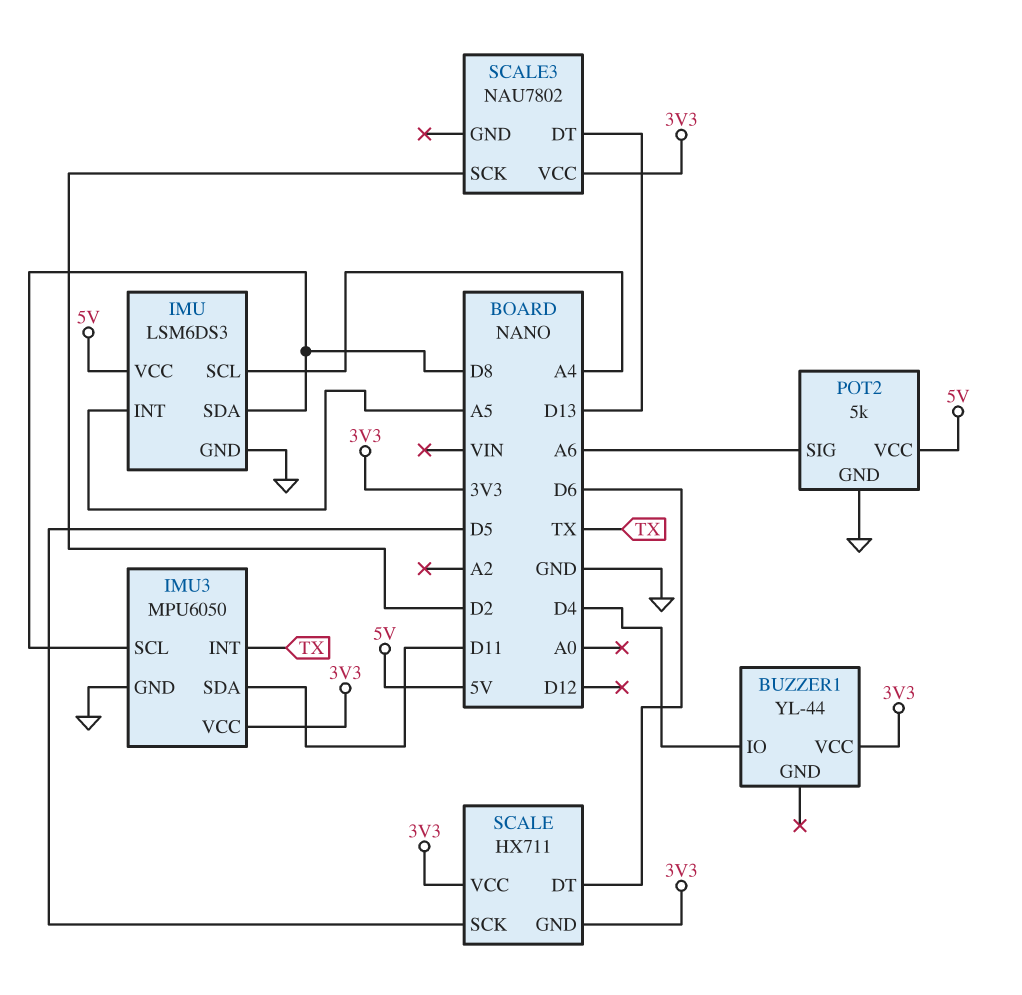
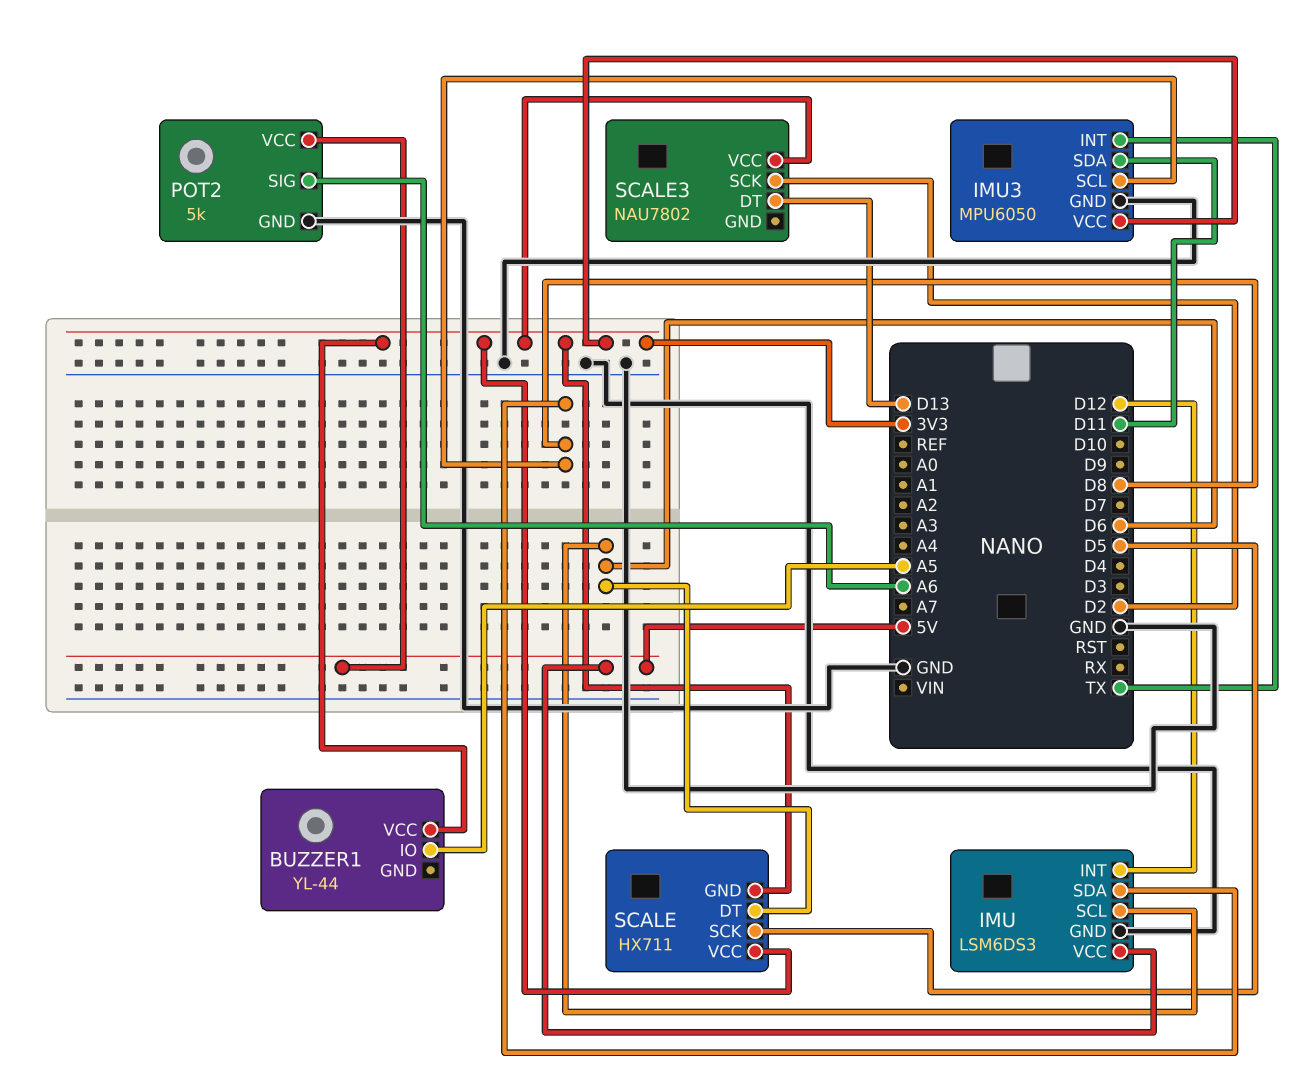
BUZZER1 pin IO: D4 -> A5
IMU pin INT: A5 -> D12
IMU pin SCL: A4 -> D6

